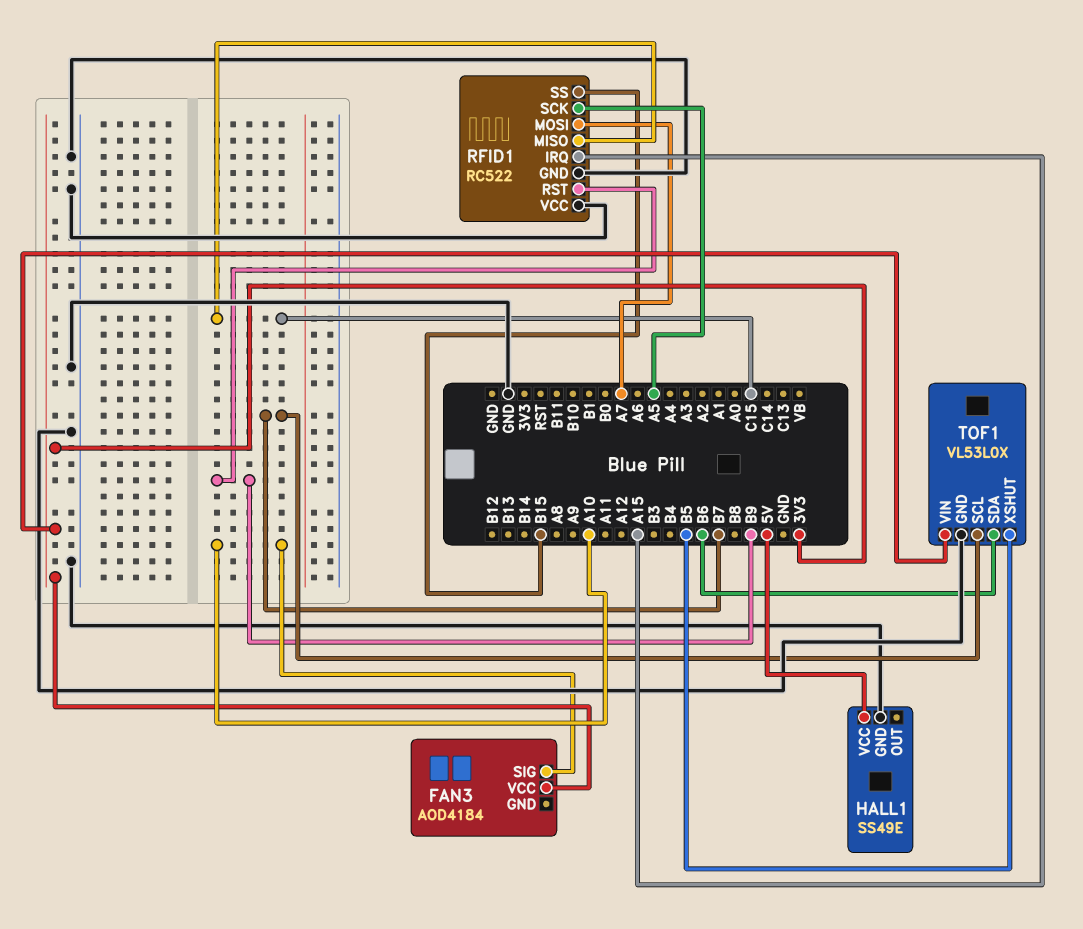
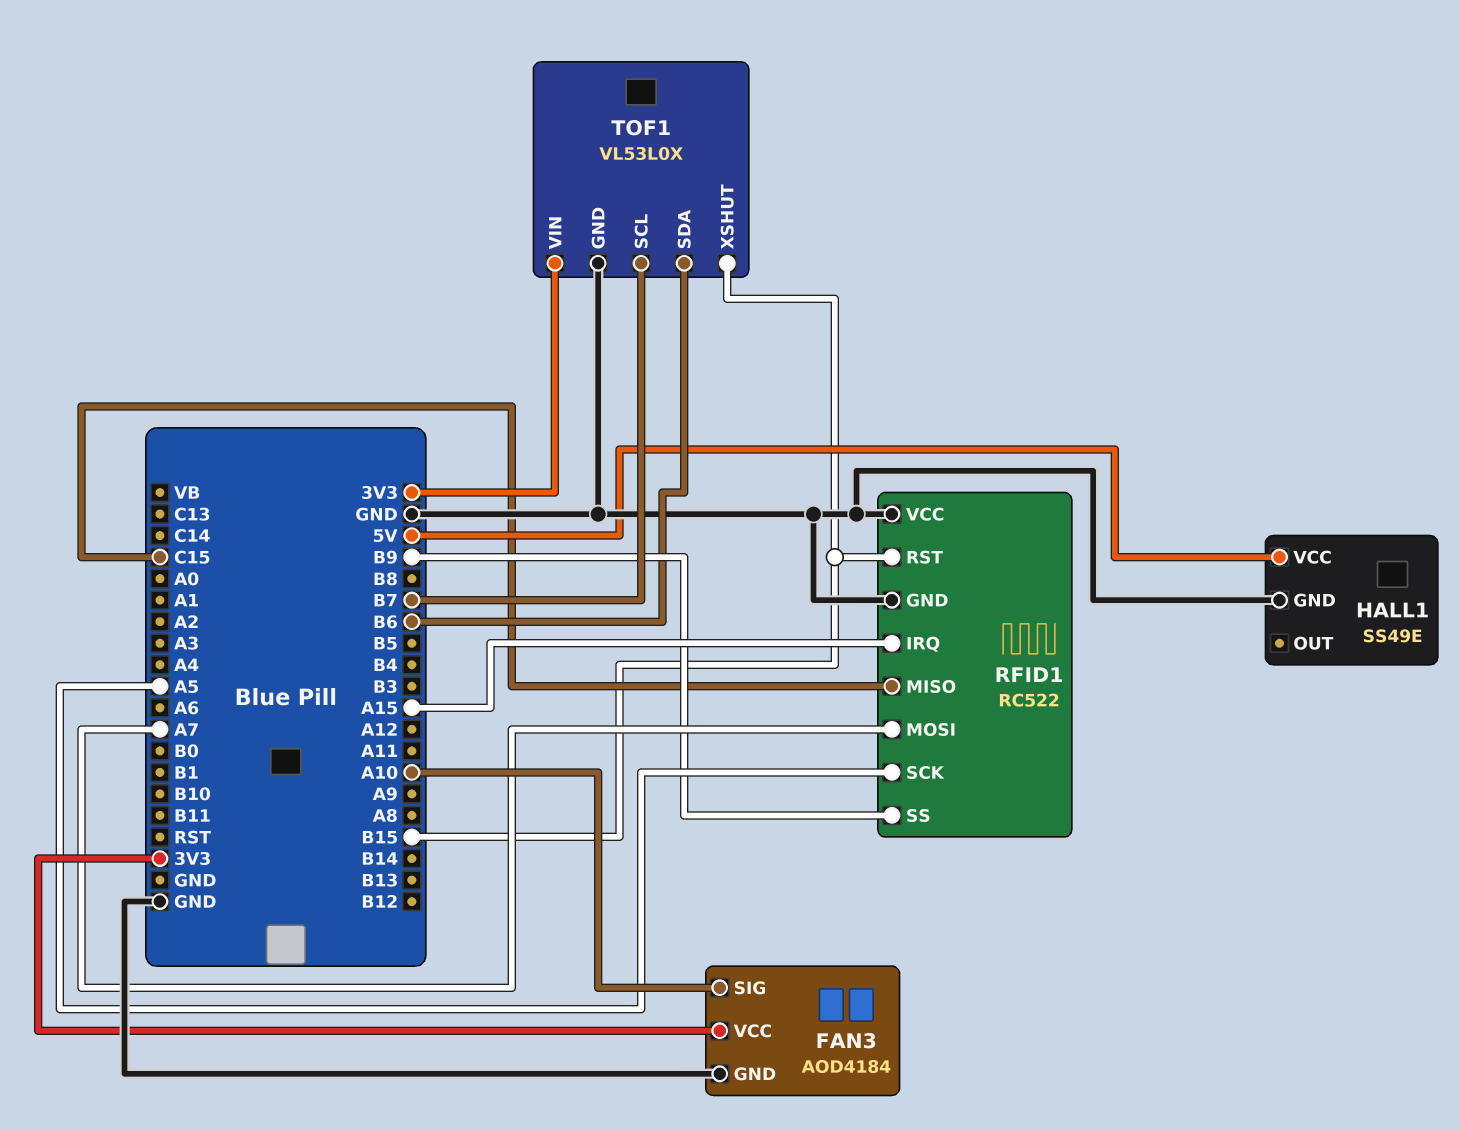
FAN3 pin GND: none -> GND
RFID1 pin RST: B9 -> B15
RFID1 pin SS: B15 -> B9
TOF1 pin XSHUT: B5 -> B15

